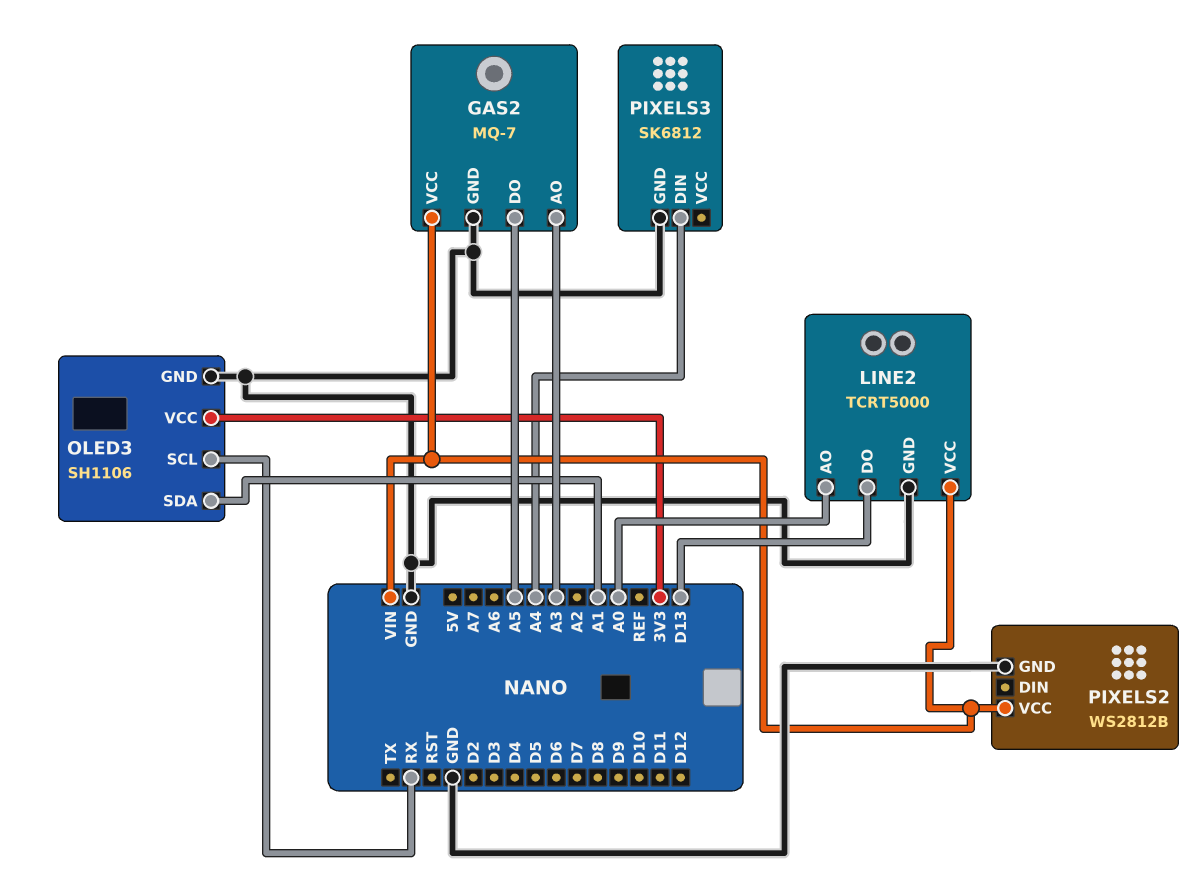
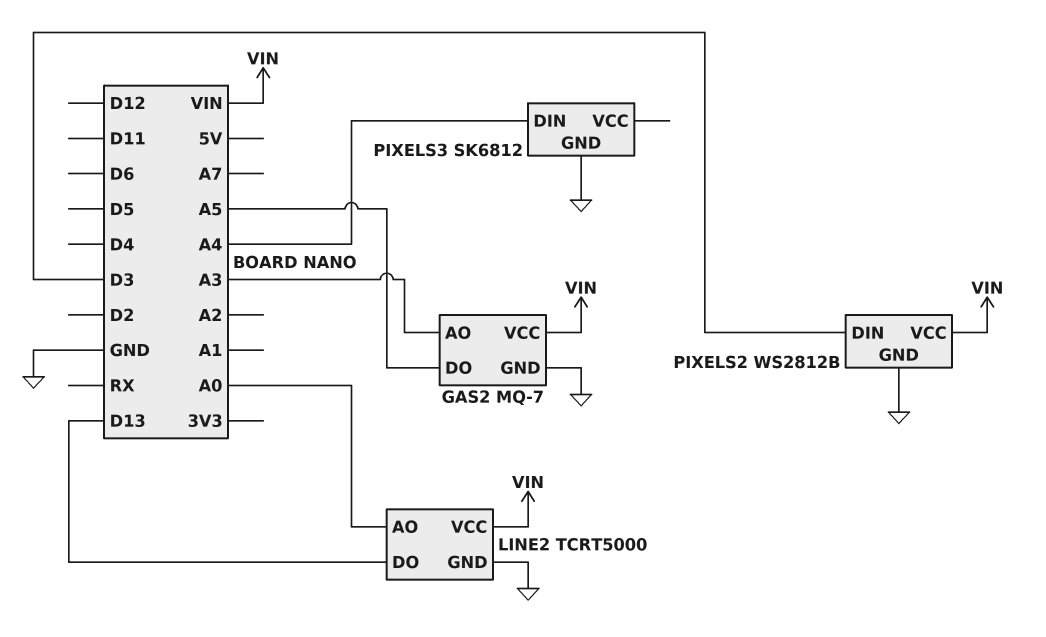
OLED3: SH1106 -> none
OLED3 pin GND: GND -> none
OLED3 pin SCL: RX -> none
OLED3 pin SDA: A1 -> none
OLED3 pin VCC: 3V3 -> none
PIXELS2 pin DIN: none -> D3

